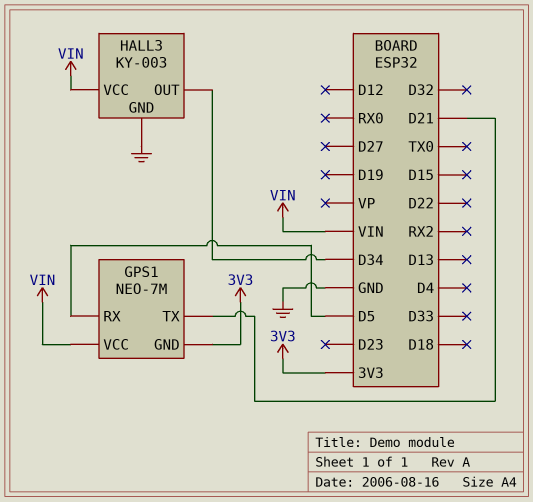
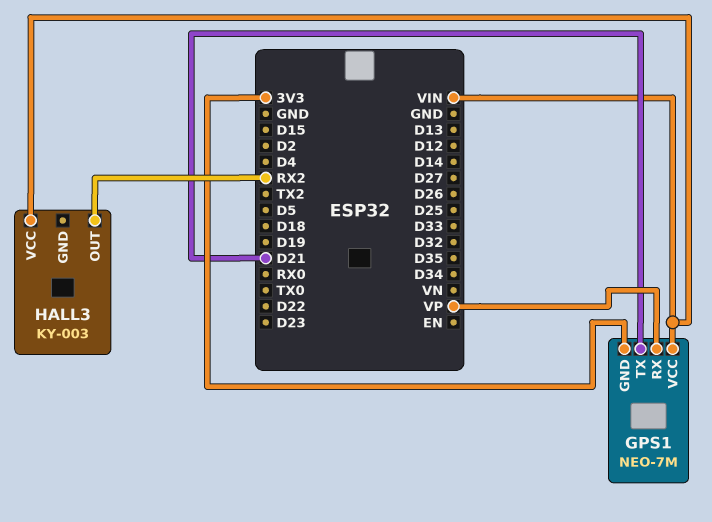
GPS1 pin RX: D5 -> VP
HALL3 pin GND: GND -> none
HALL3 pin OUT: D34 -> RX2

